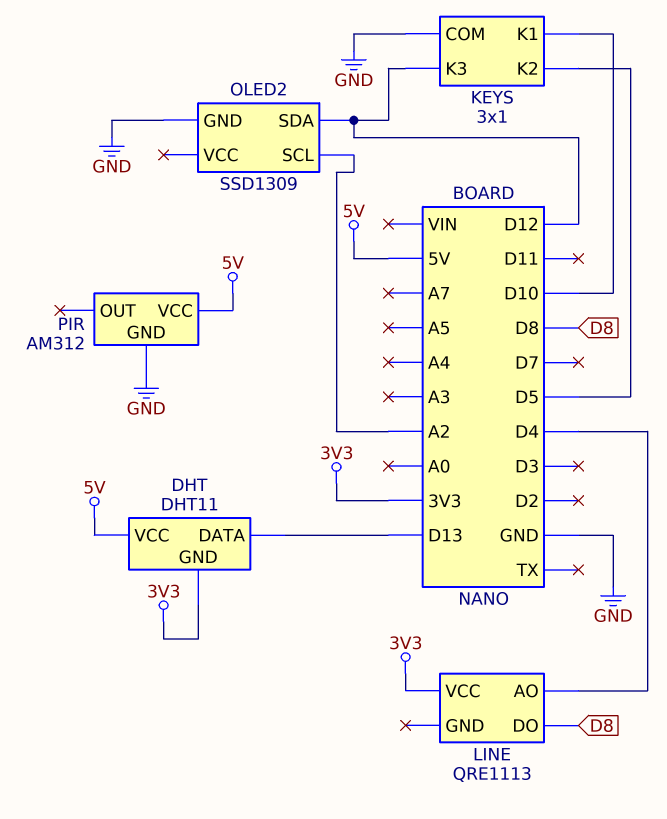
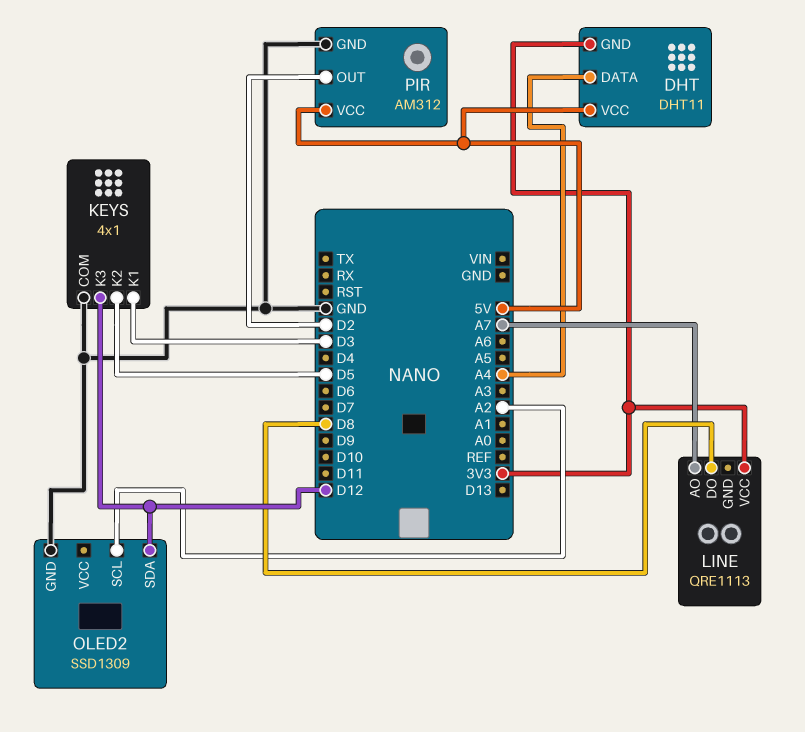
DHT pin DATA: D13 -> A4
KEYS: 3x1 -> 4x1
KEYS pin K1: D10 -> D3
LINE pin AO: D4 -> A7
PIR pin OUT: none -> D2

